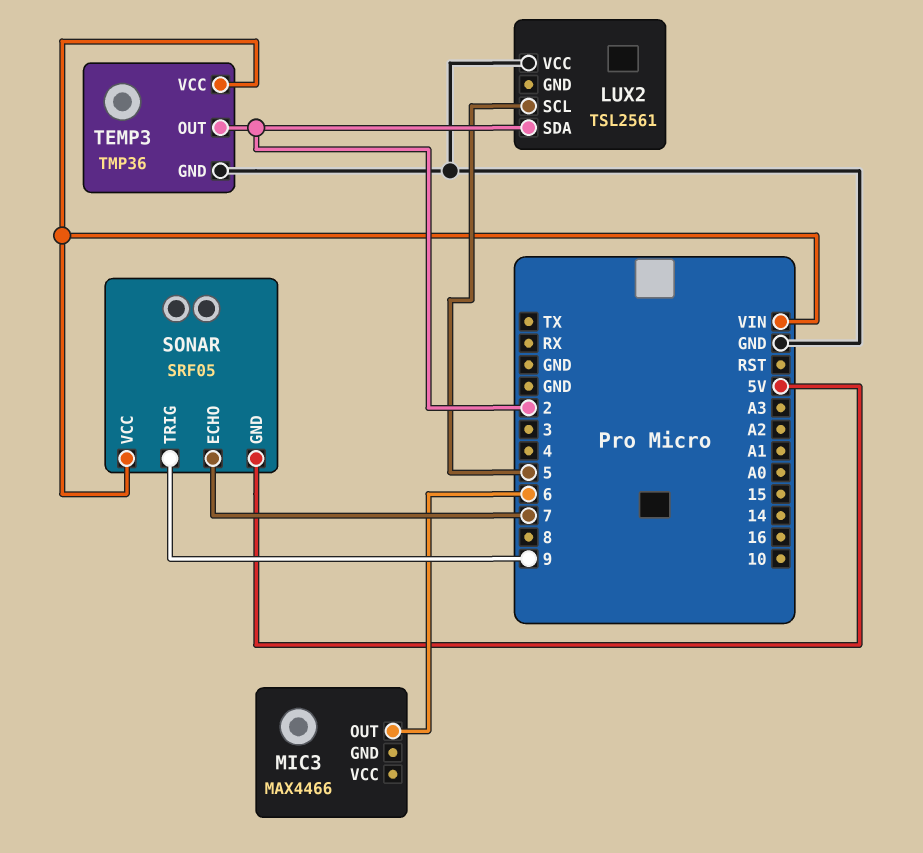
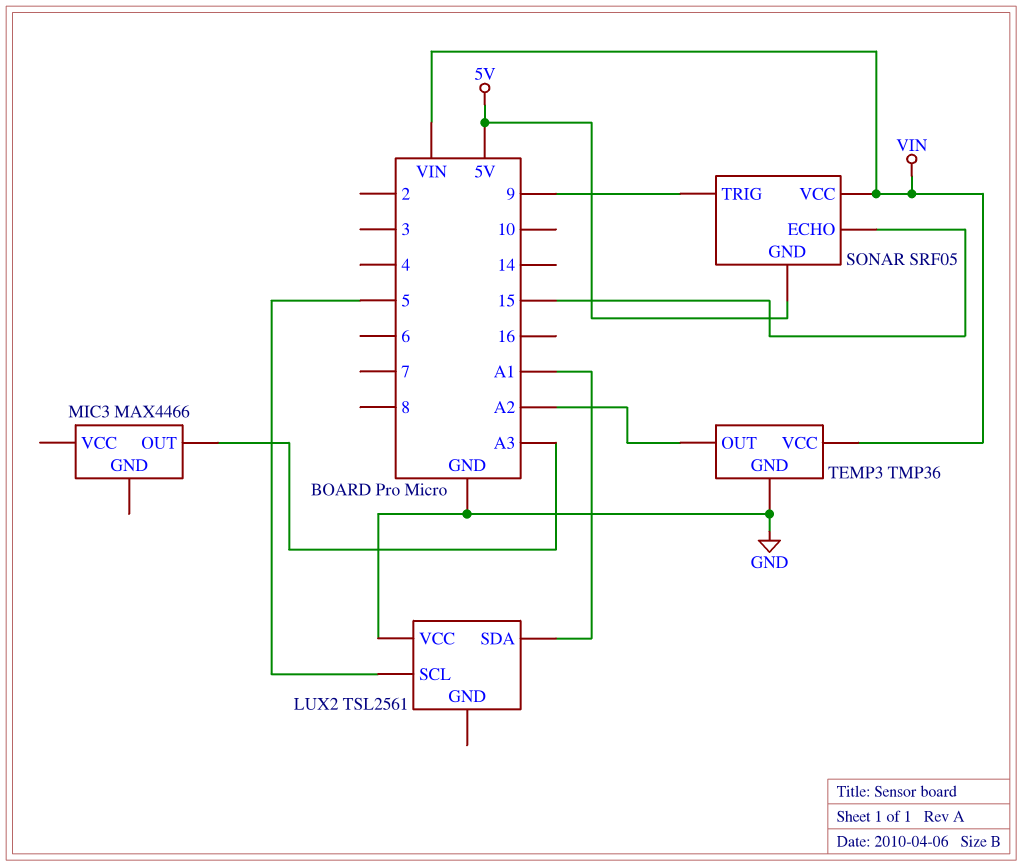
LUX2 pin SDA: 2 -> A1
MIC3 pin OUT: 6 -> A3
SONAR pin ECHO: 7 -> 15
TEMP3 pin OUT: 2 -> A2

